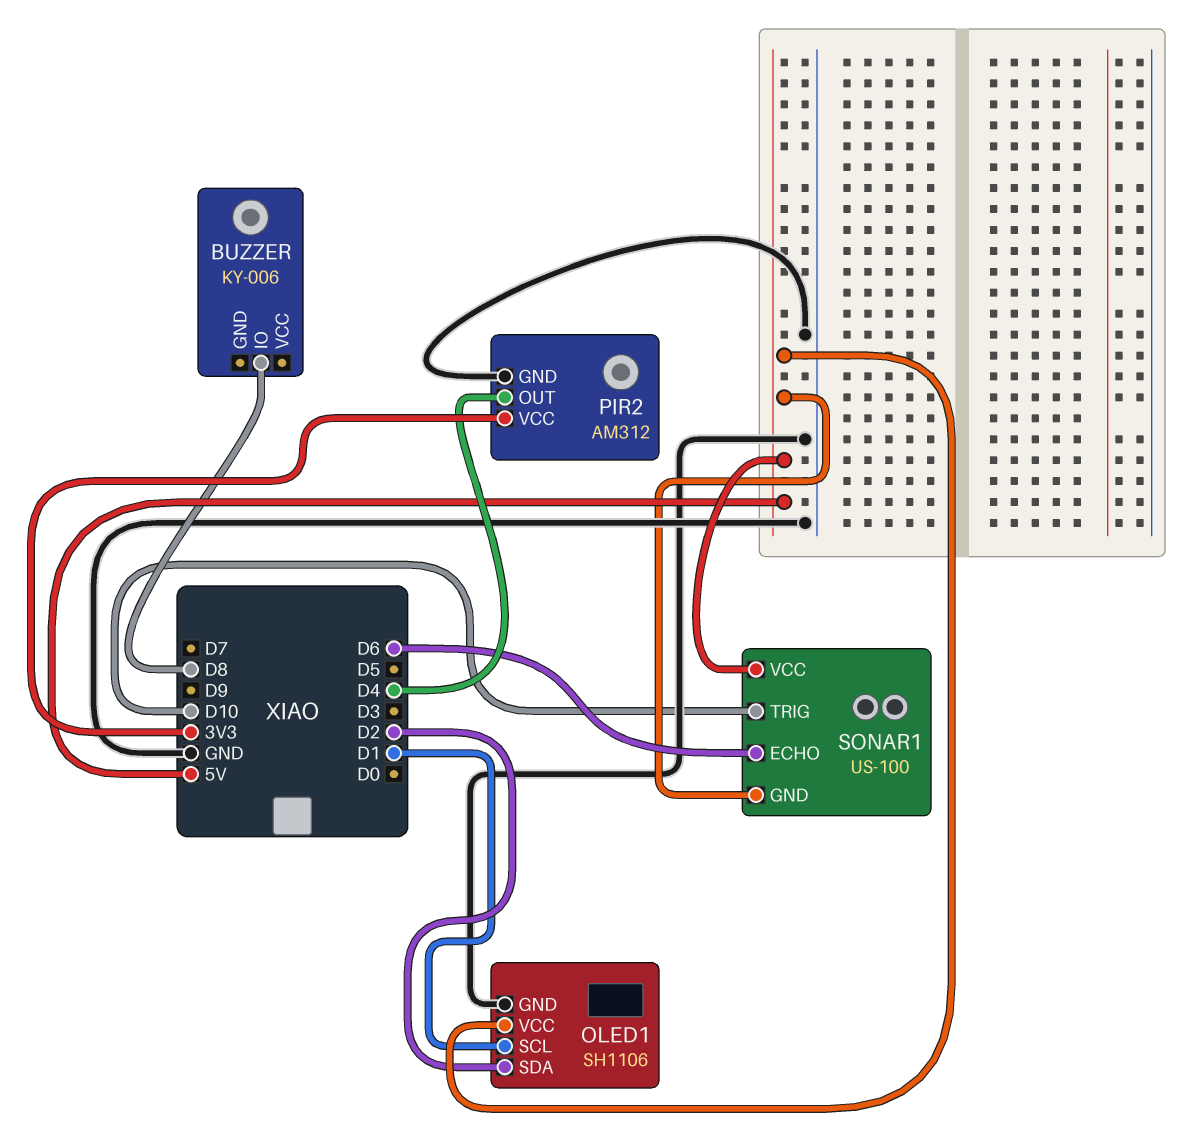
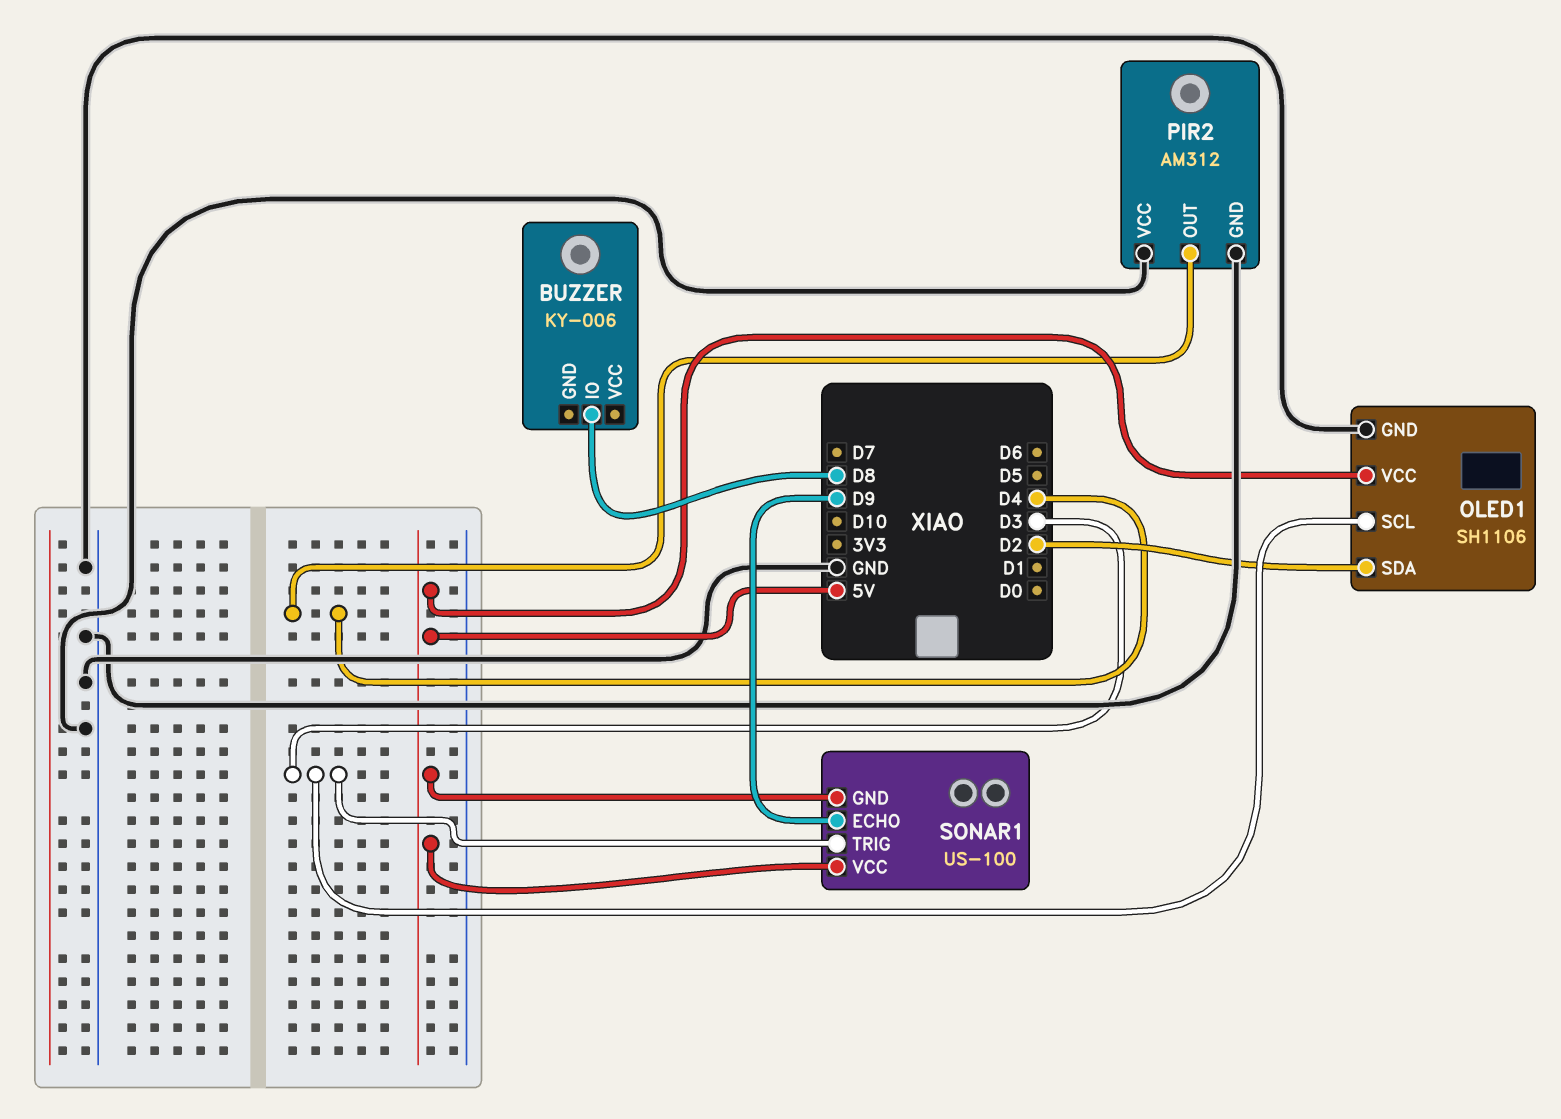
OLED1 pin SCL: D1 -> D3
PIR2 pin VCC: 3V3 -> GND
SONAR1 pin ECHO: D6 -> D9
SONAR1 pin TRIG: D10 -> D3

